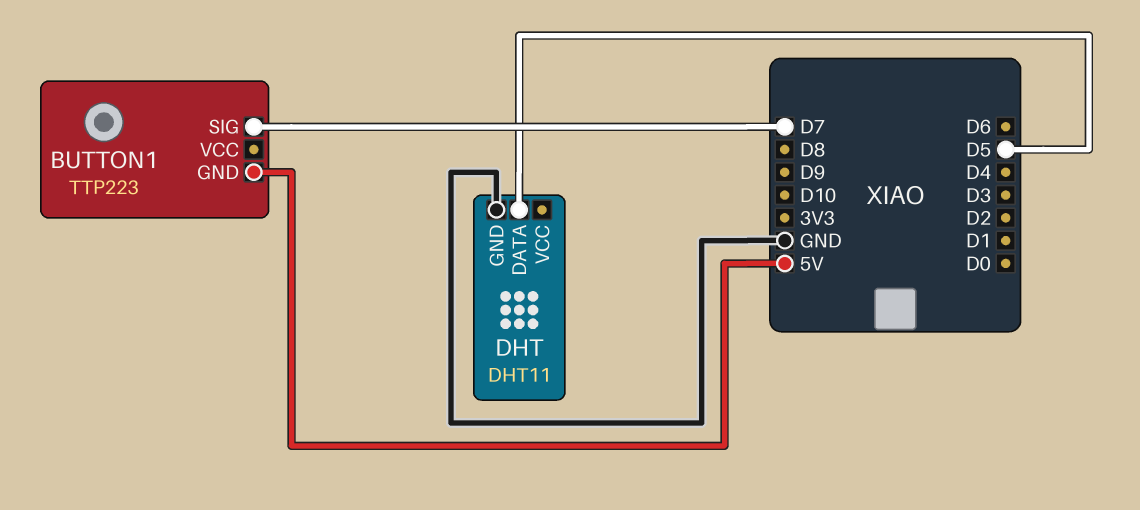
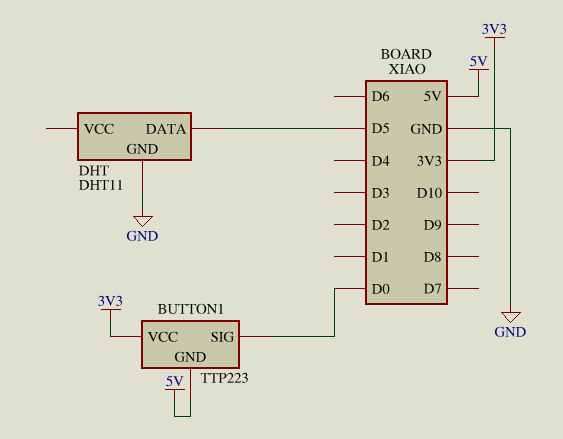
BUTTON1 pin SIG: D7 -> D0
BUTTON1 pin VCC: none -> 3V3

